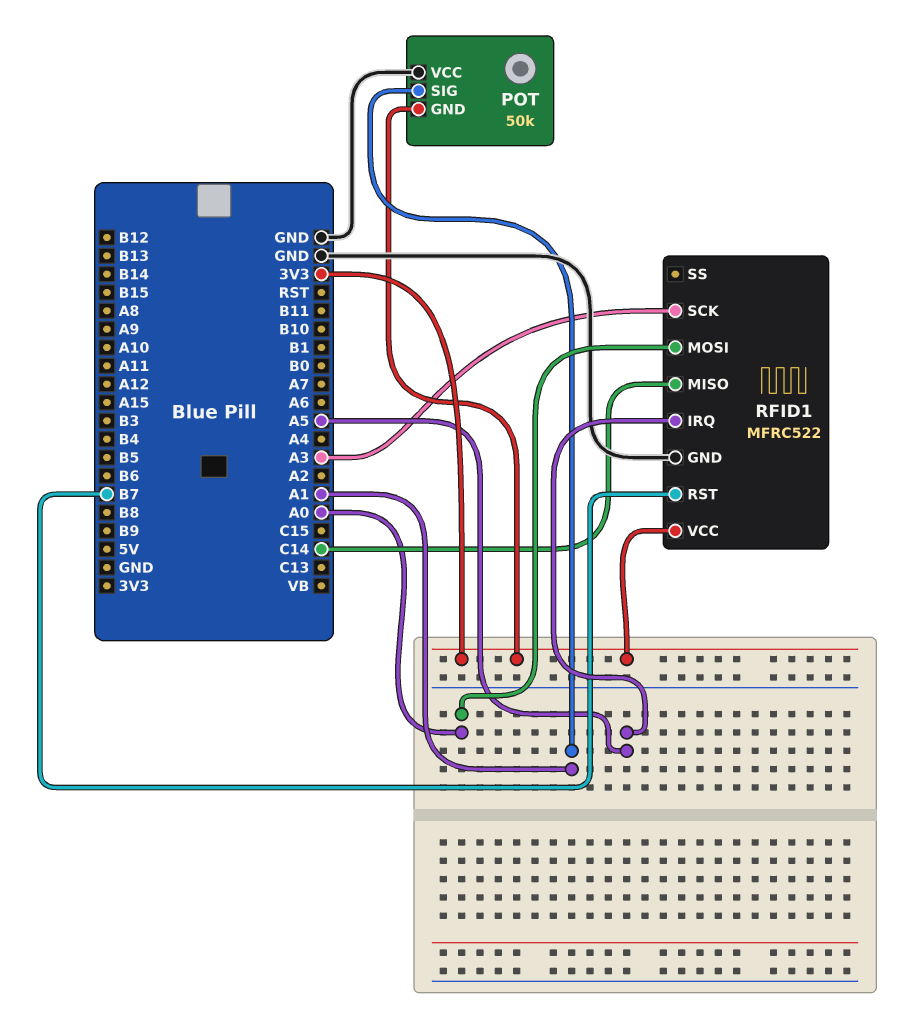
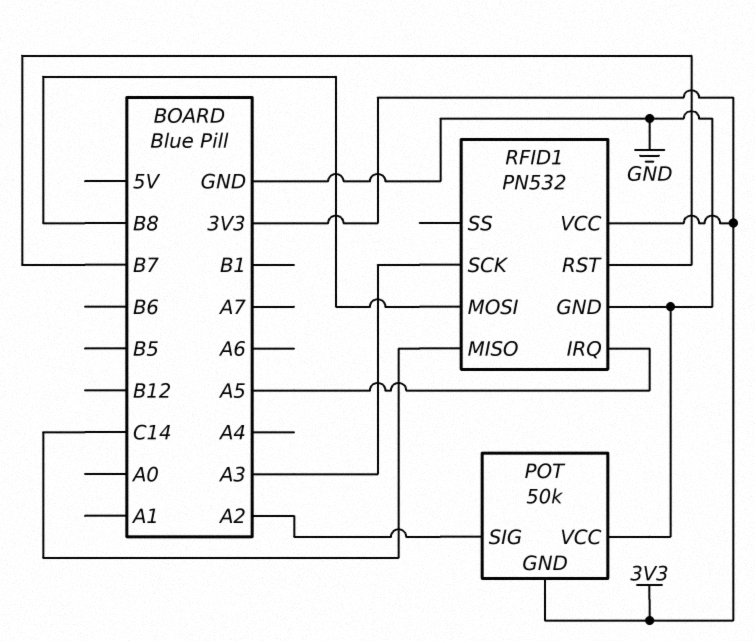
POT pin SIG: A1 -> A2
RFID1: MFRC522 -> PN532
RFID1 pin MOSI: A0 -> B8

